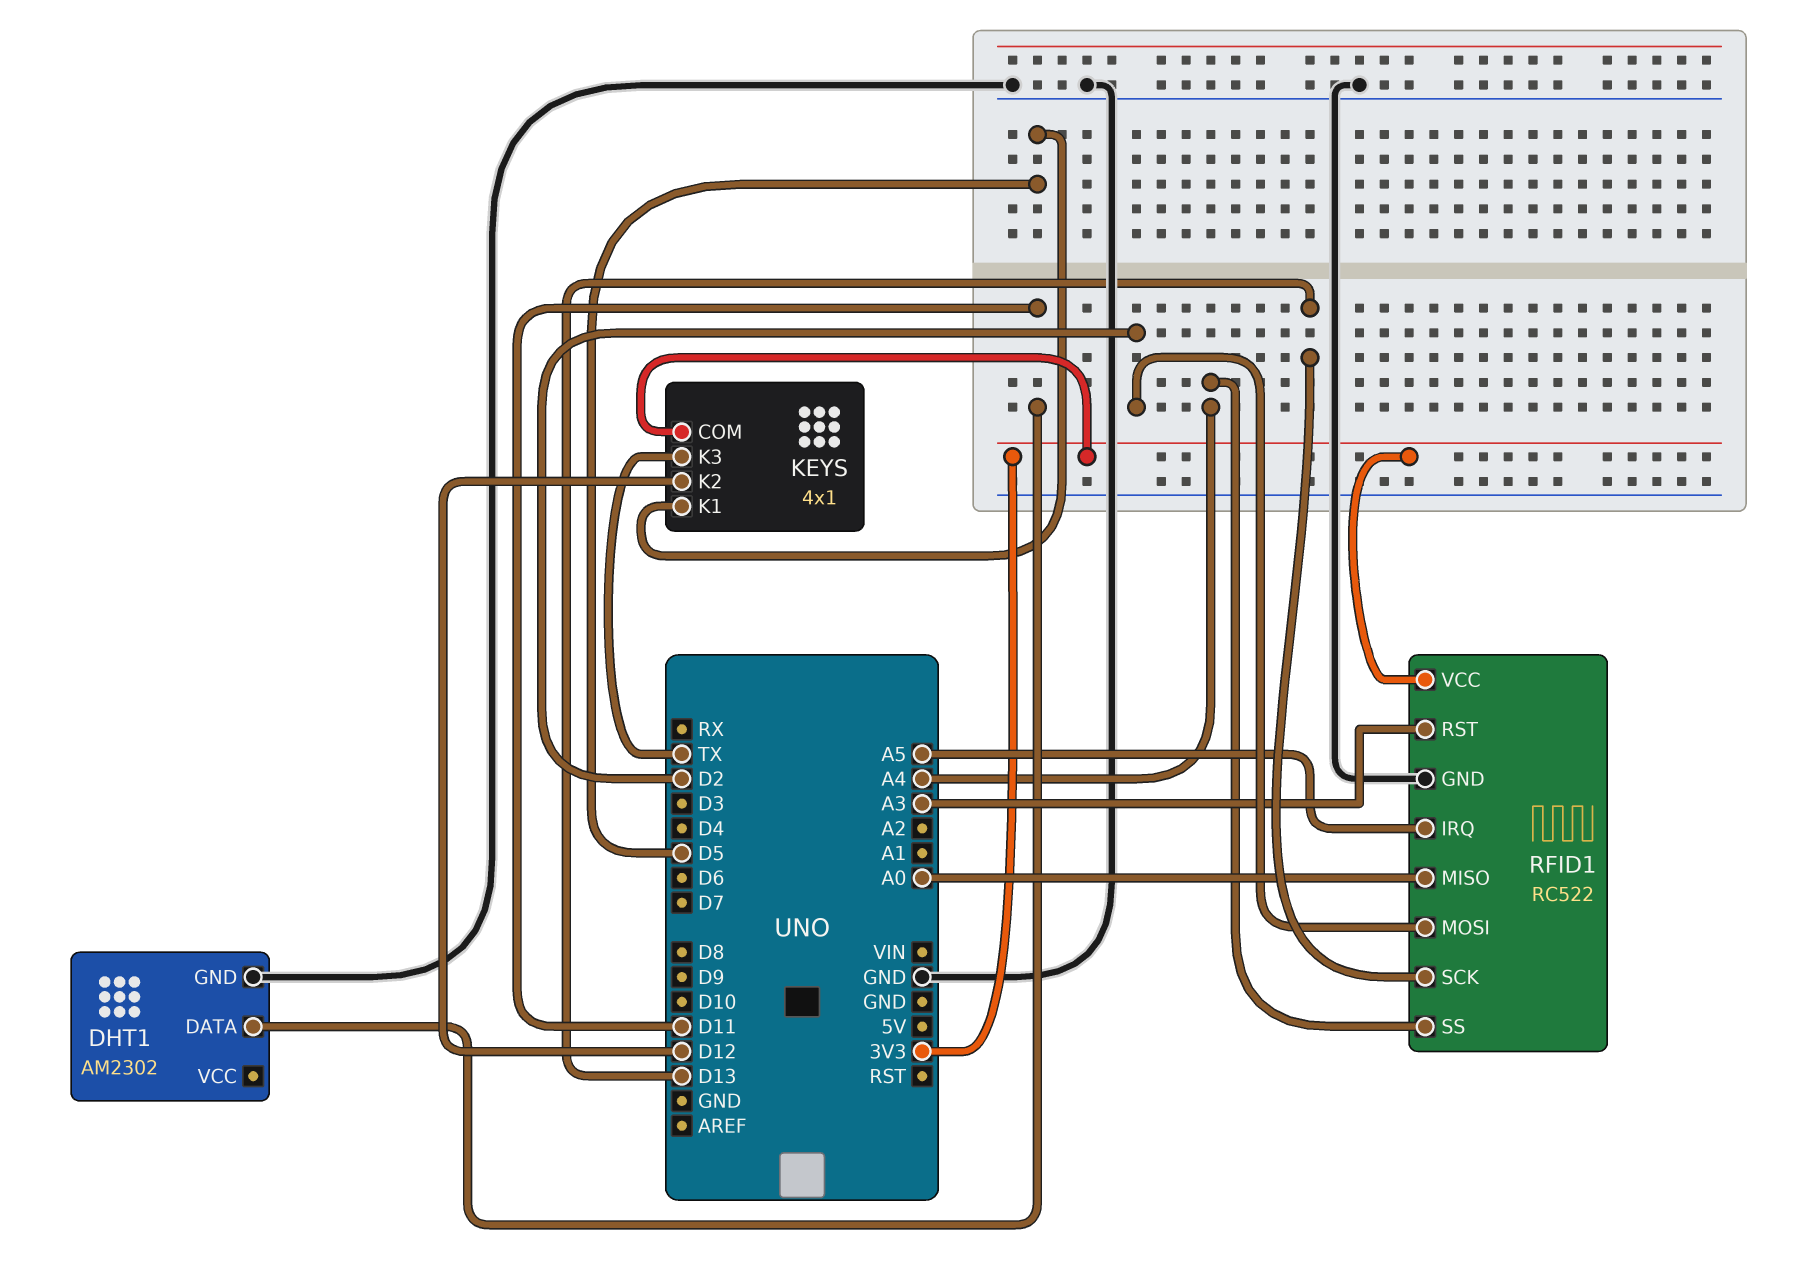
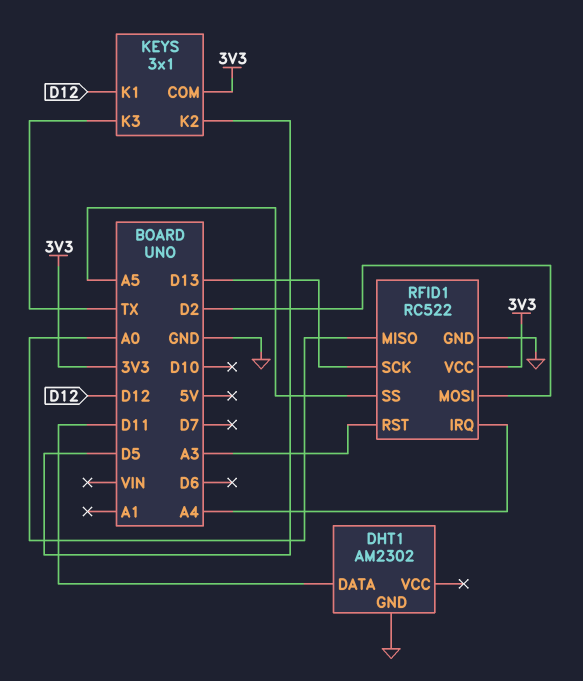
KEYS: 4x1 -> 3x1
KEYS pin K1: D5 -> D12
KEYS pin K2: D12 -> D5
RFID1 pin IRQ: A5 -> A4
RFID1 pin SS: A4 -> A5

